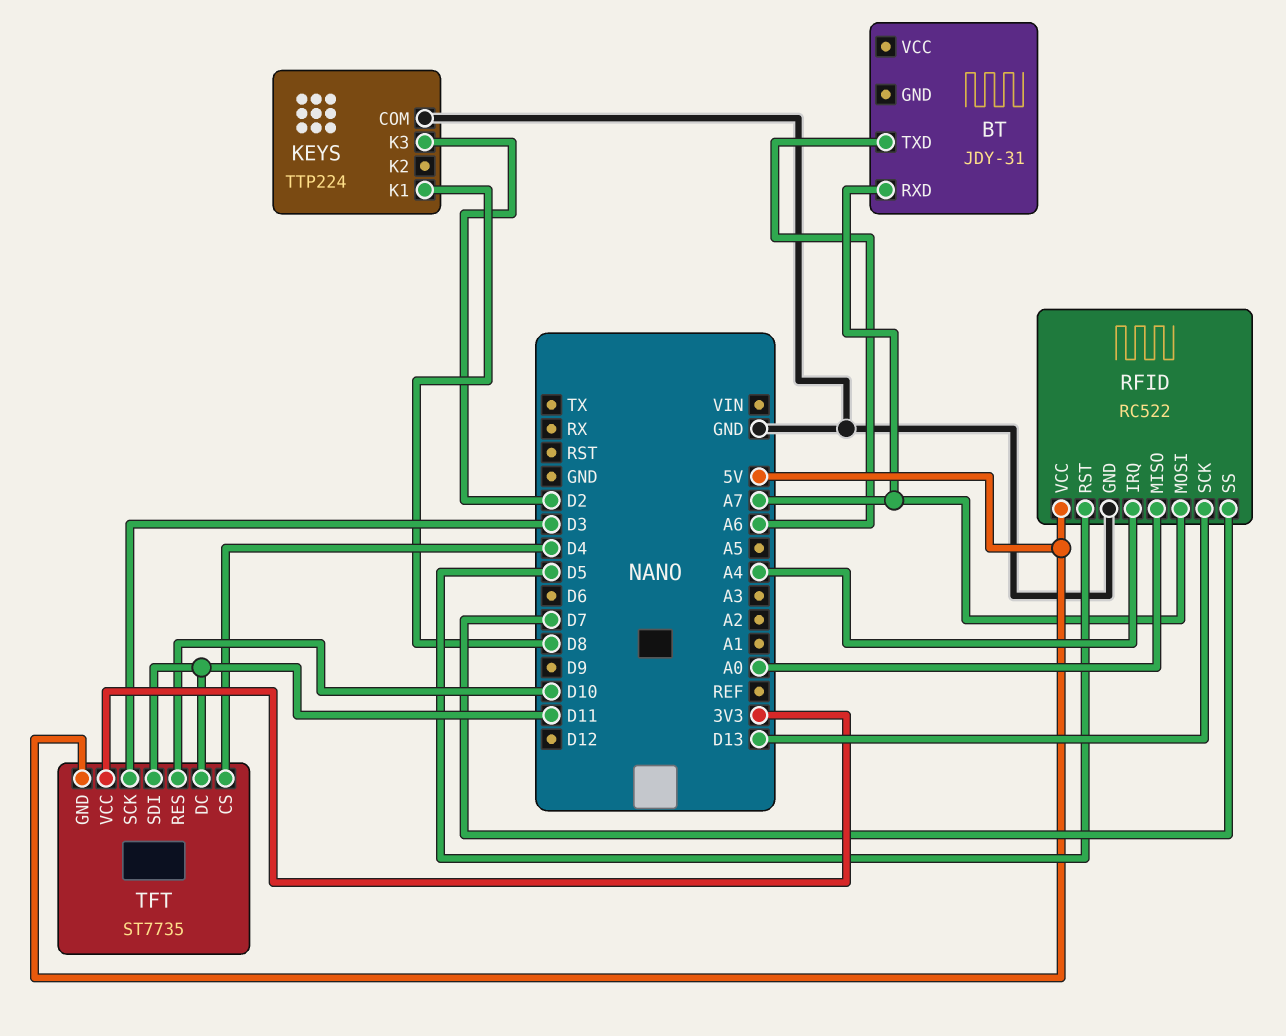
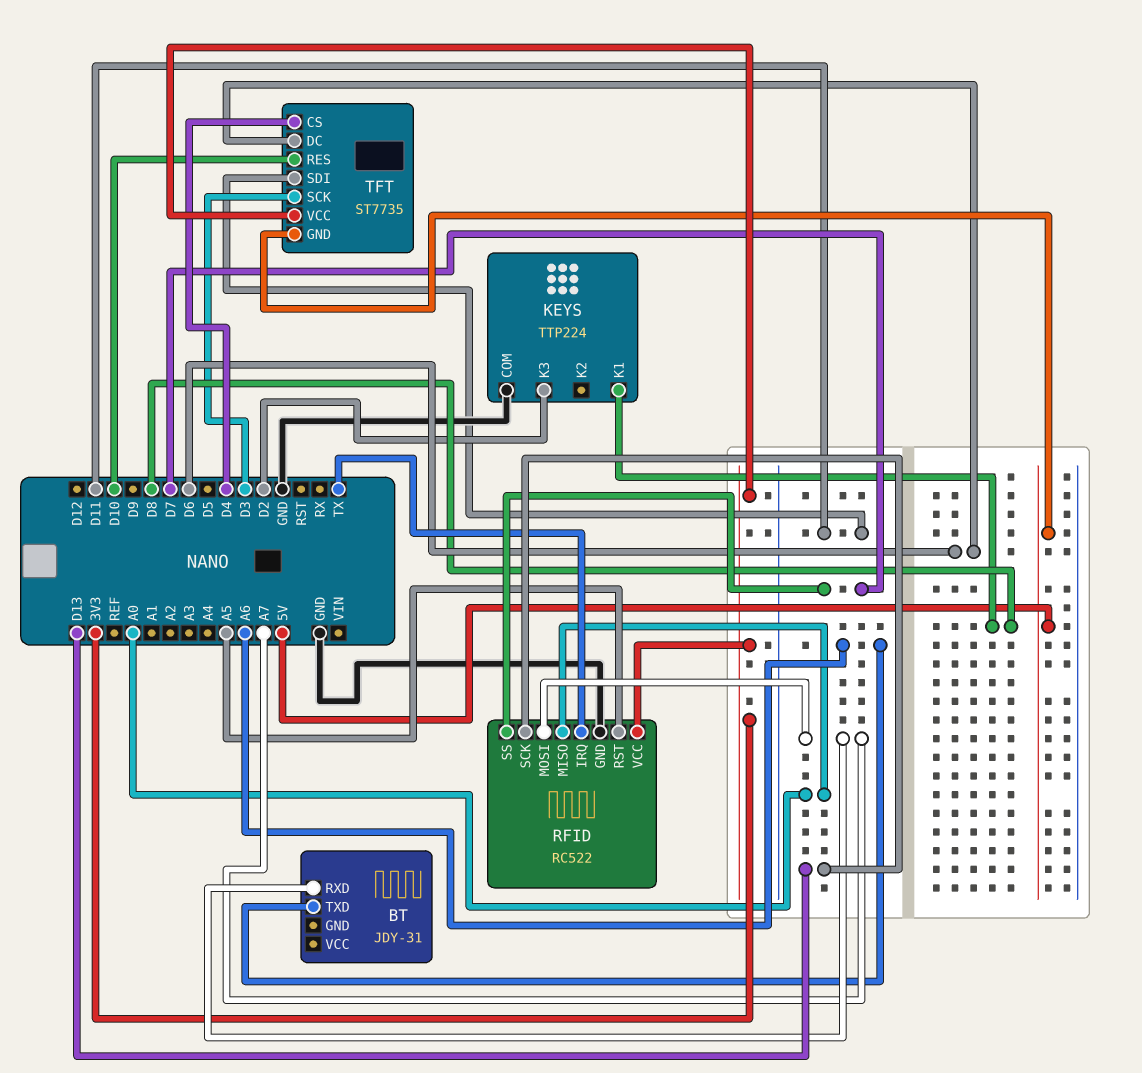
RFID pin IRQ: A4 -> TX
RFID pin RST: D5 -> A5
RFID pin VCC: 5V -> 3V3
TFT pin DC: D11 -> D6

